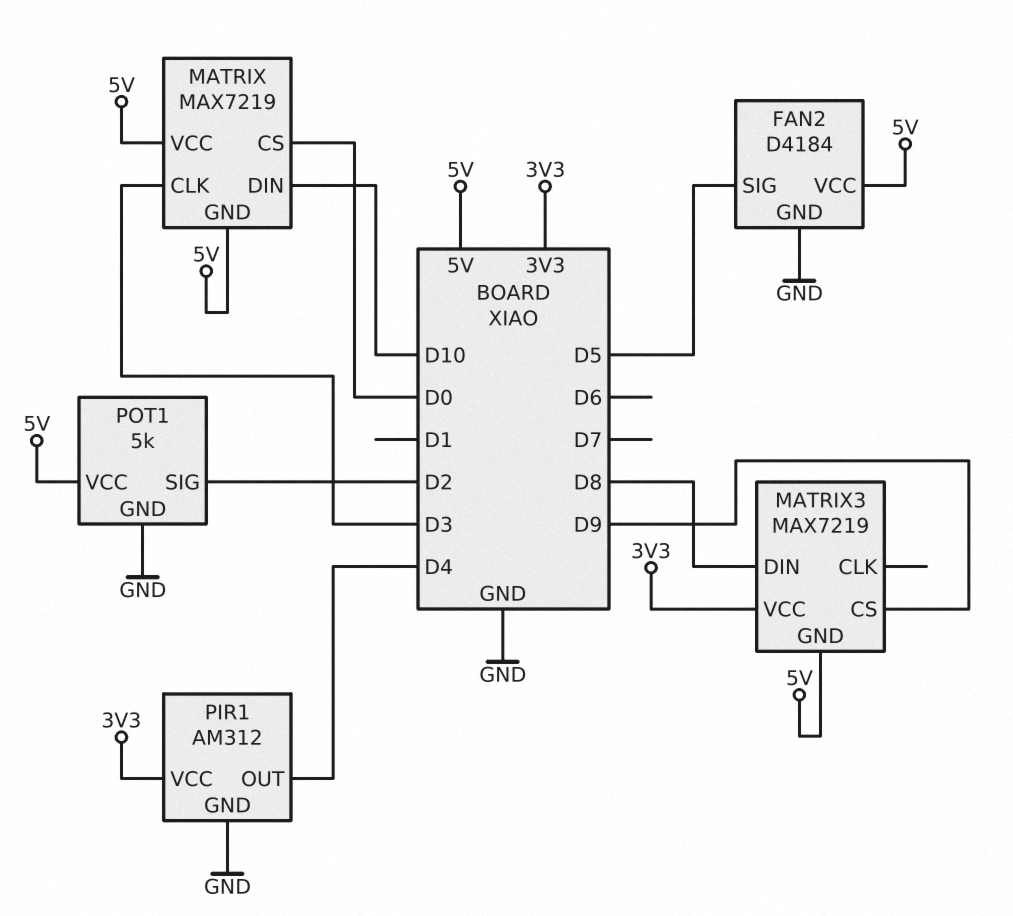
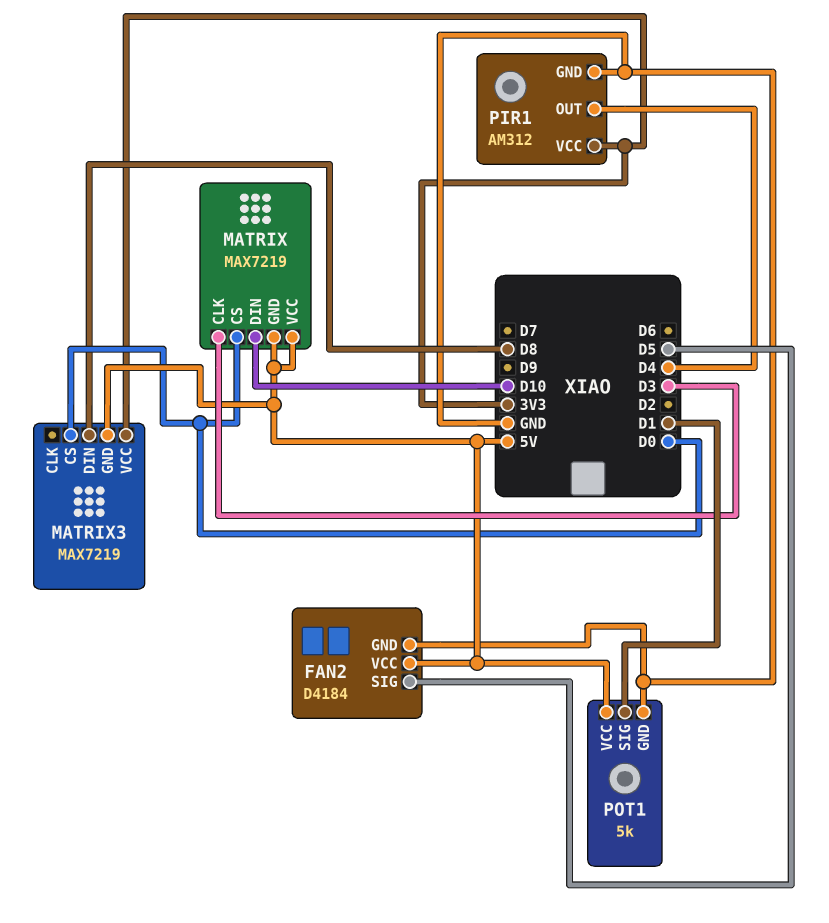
MATRIX3 pin CS: D9 -> D0
POT1 pin SIG: D2 -> D1

